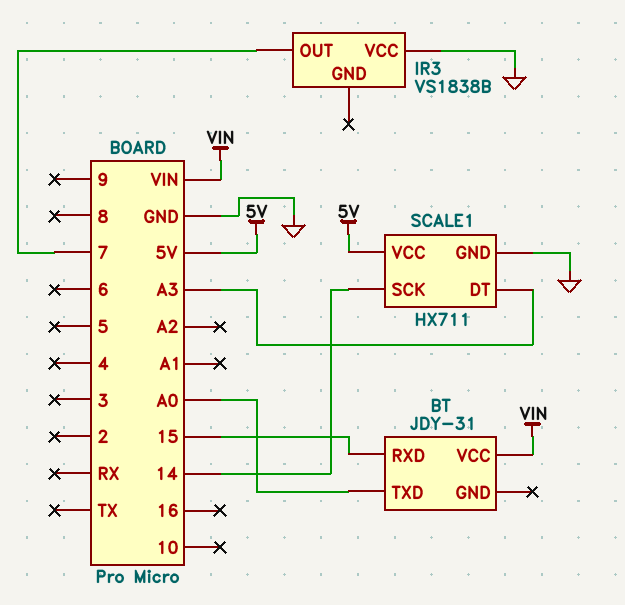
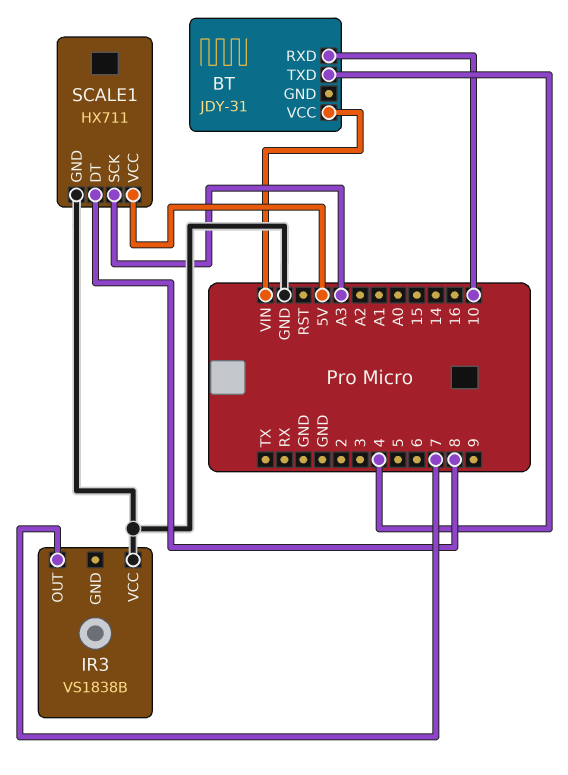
BT pin RXD: 15 -> 10
BT pin TXD: A0 -> 4
SCALE1 pin DT: A3 -> 8
SCALE1 pin SCK: 14 -> A3

